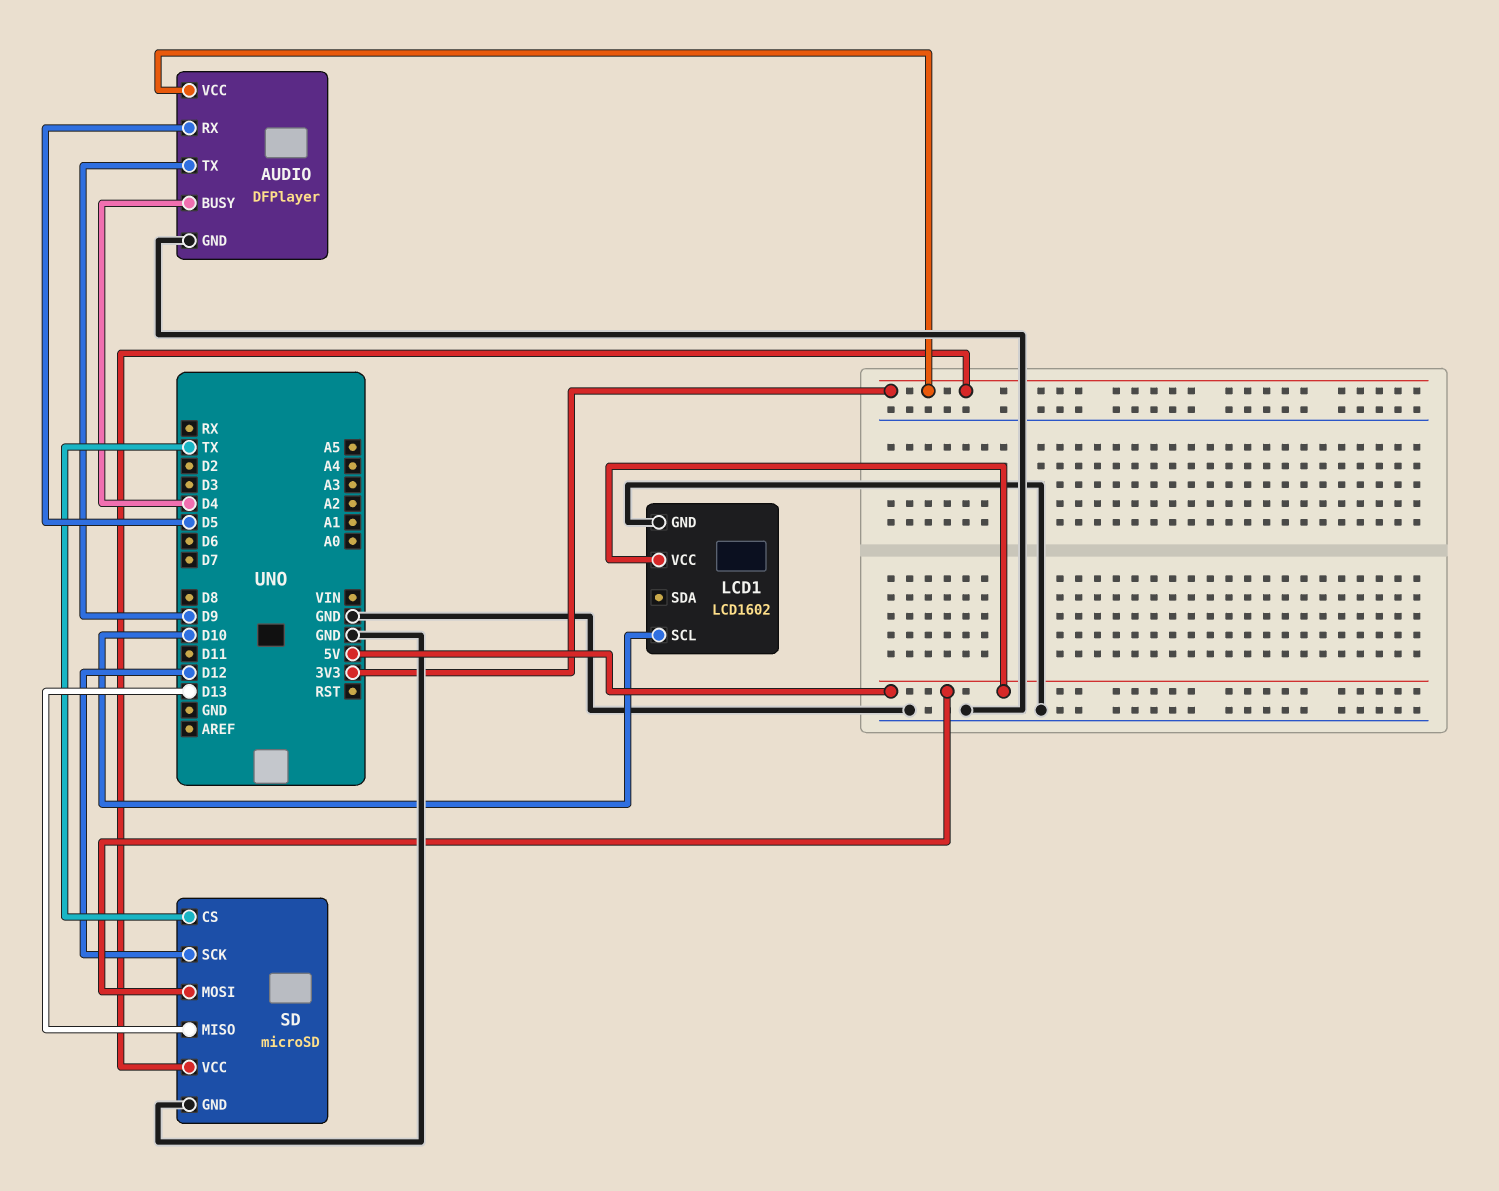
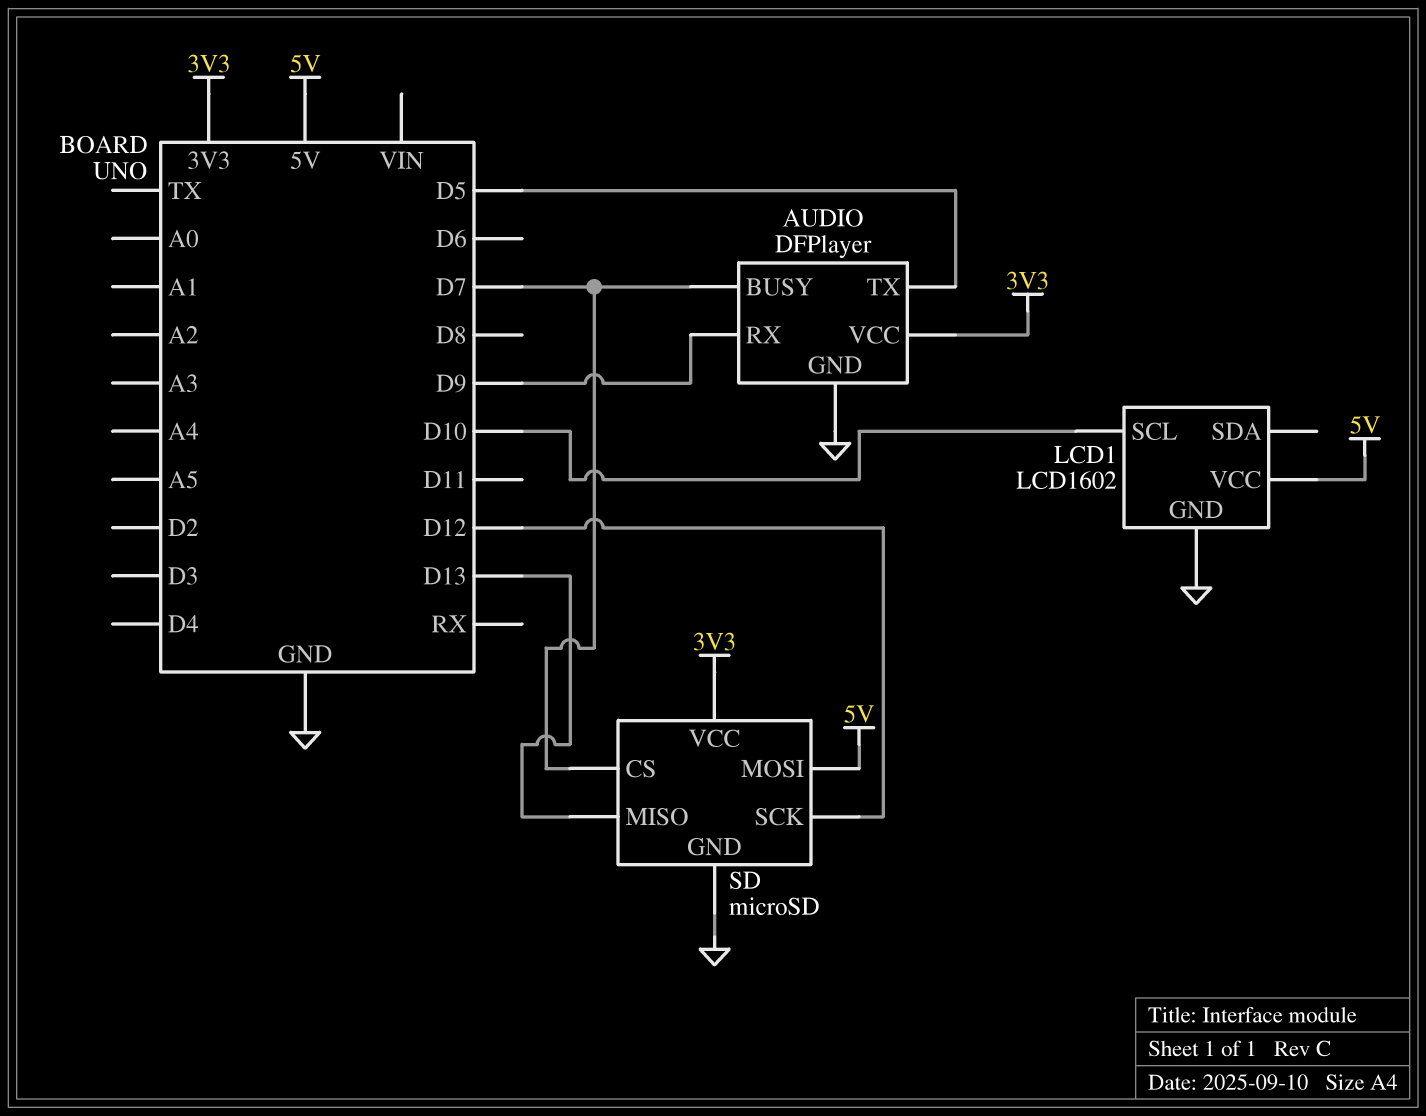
AUDIO pin BUSY: D4 -> D7
AUDIO pin RX: D5 -> D9
AUDIO pin TX: D9 -> D5
SD pin CS: TX -> D7

